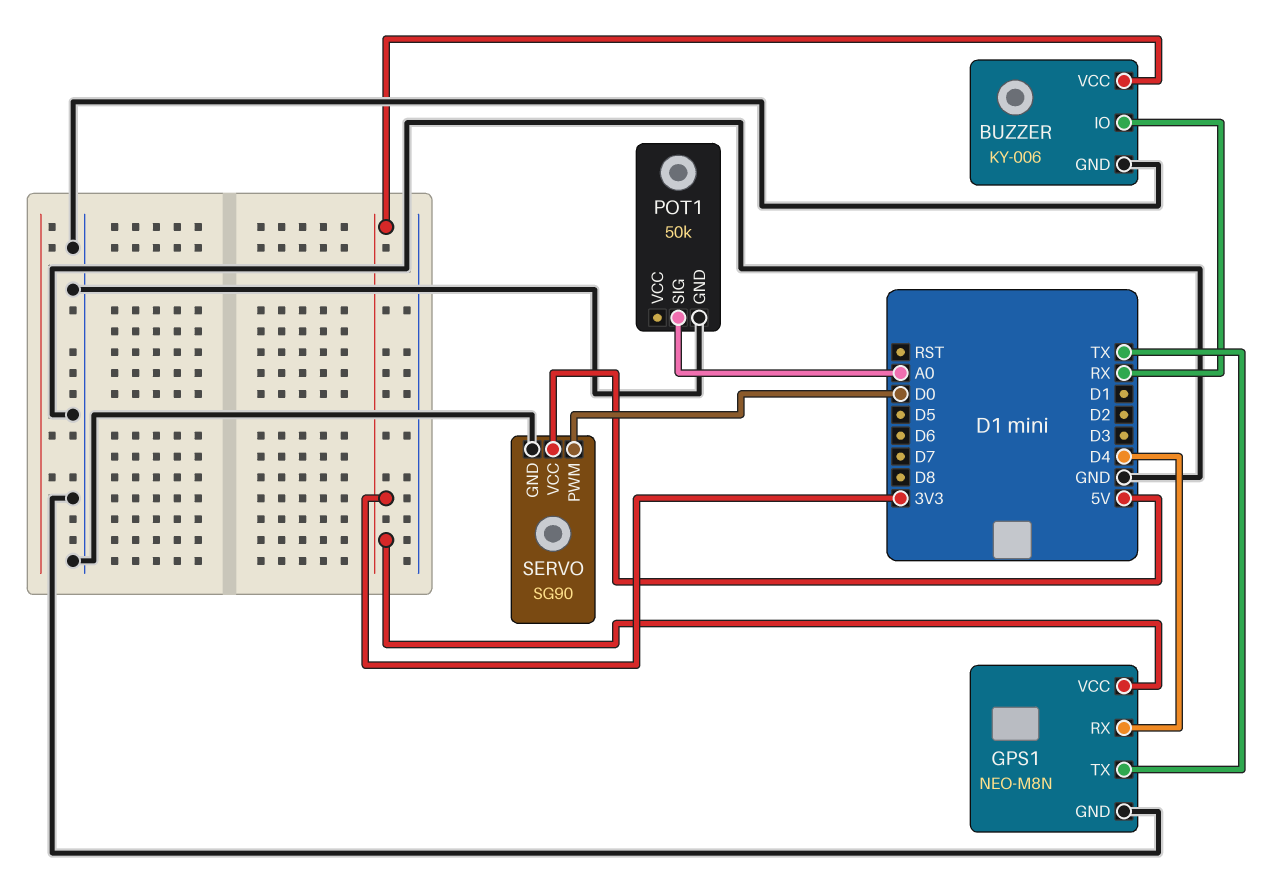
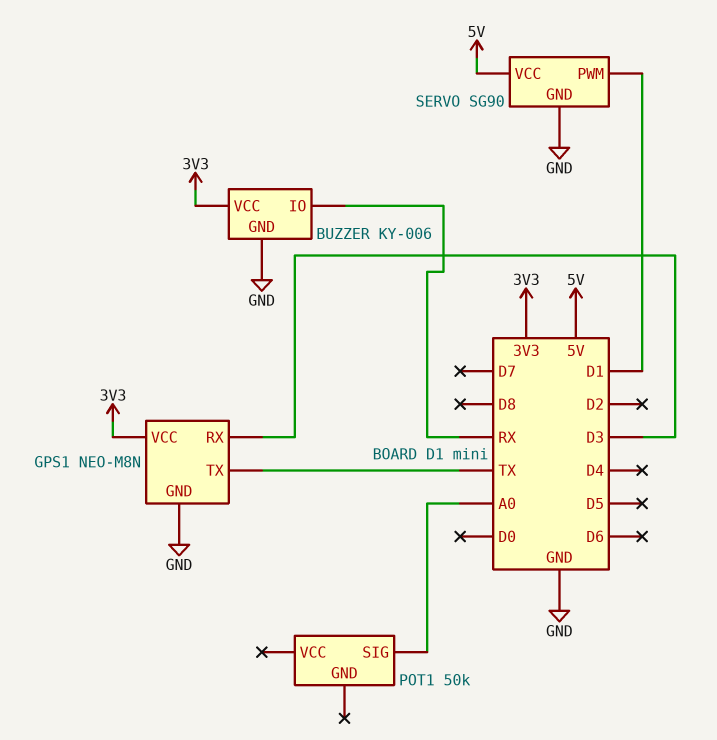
GPS1 pin RX: D4 -> D3
POT1 pin GND: GND -> none
SERVO pin PWM: D0 -> D1

